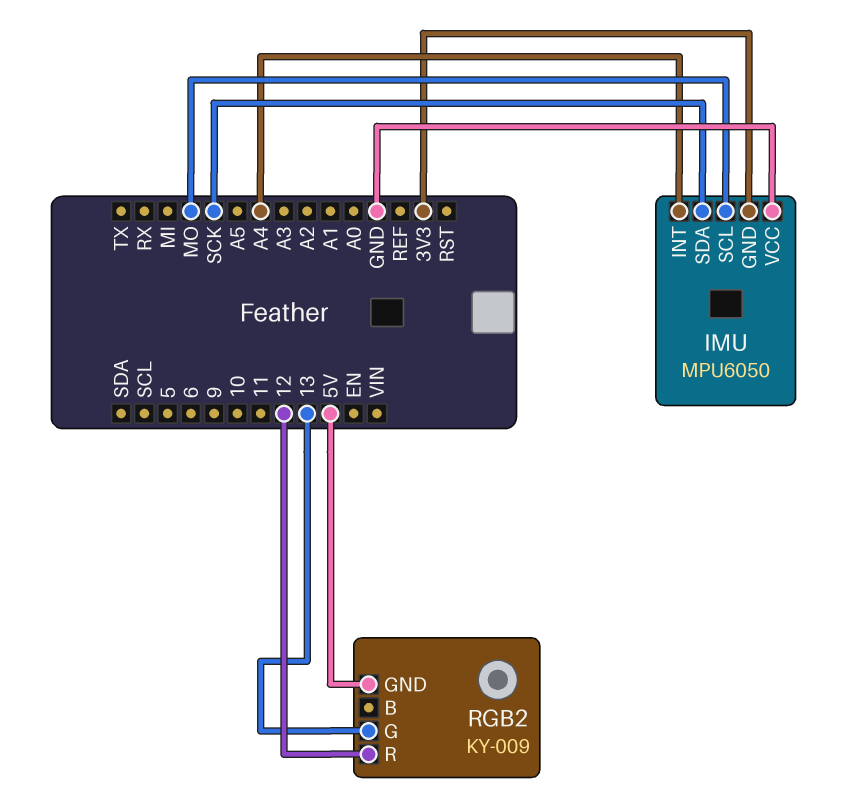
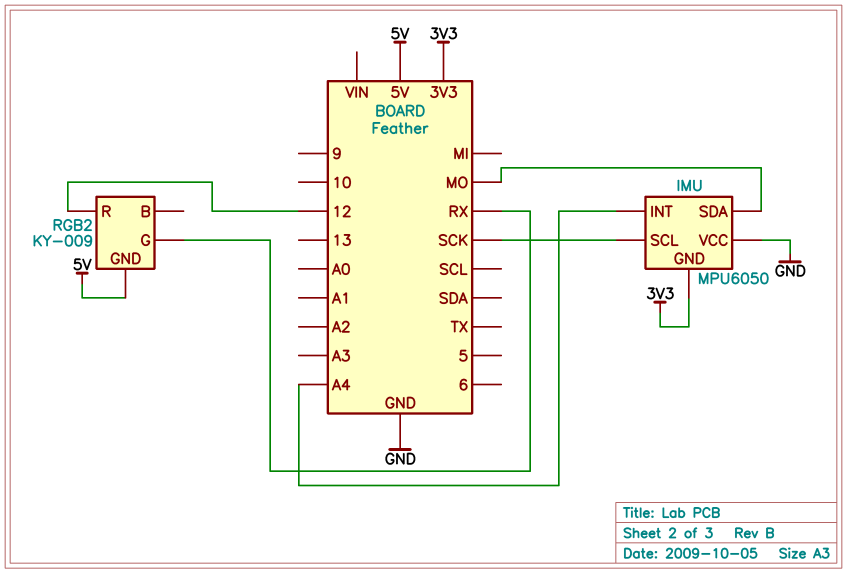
IMU pin SCL: MO -> SCK
IMU pin SDA: SCK -> MO
RGB2 pin G: 13 -> RX

